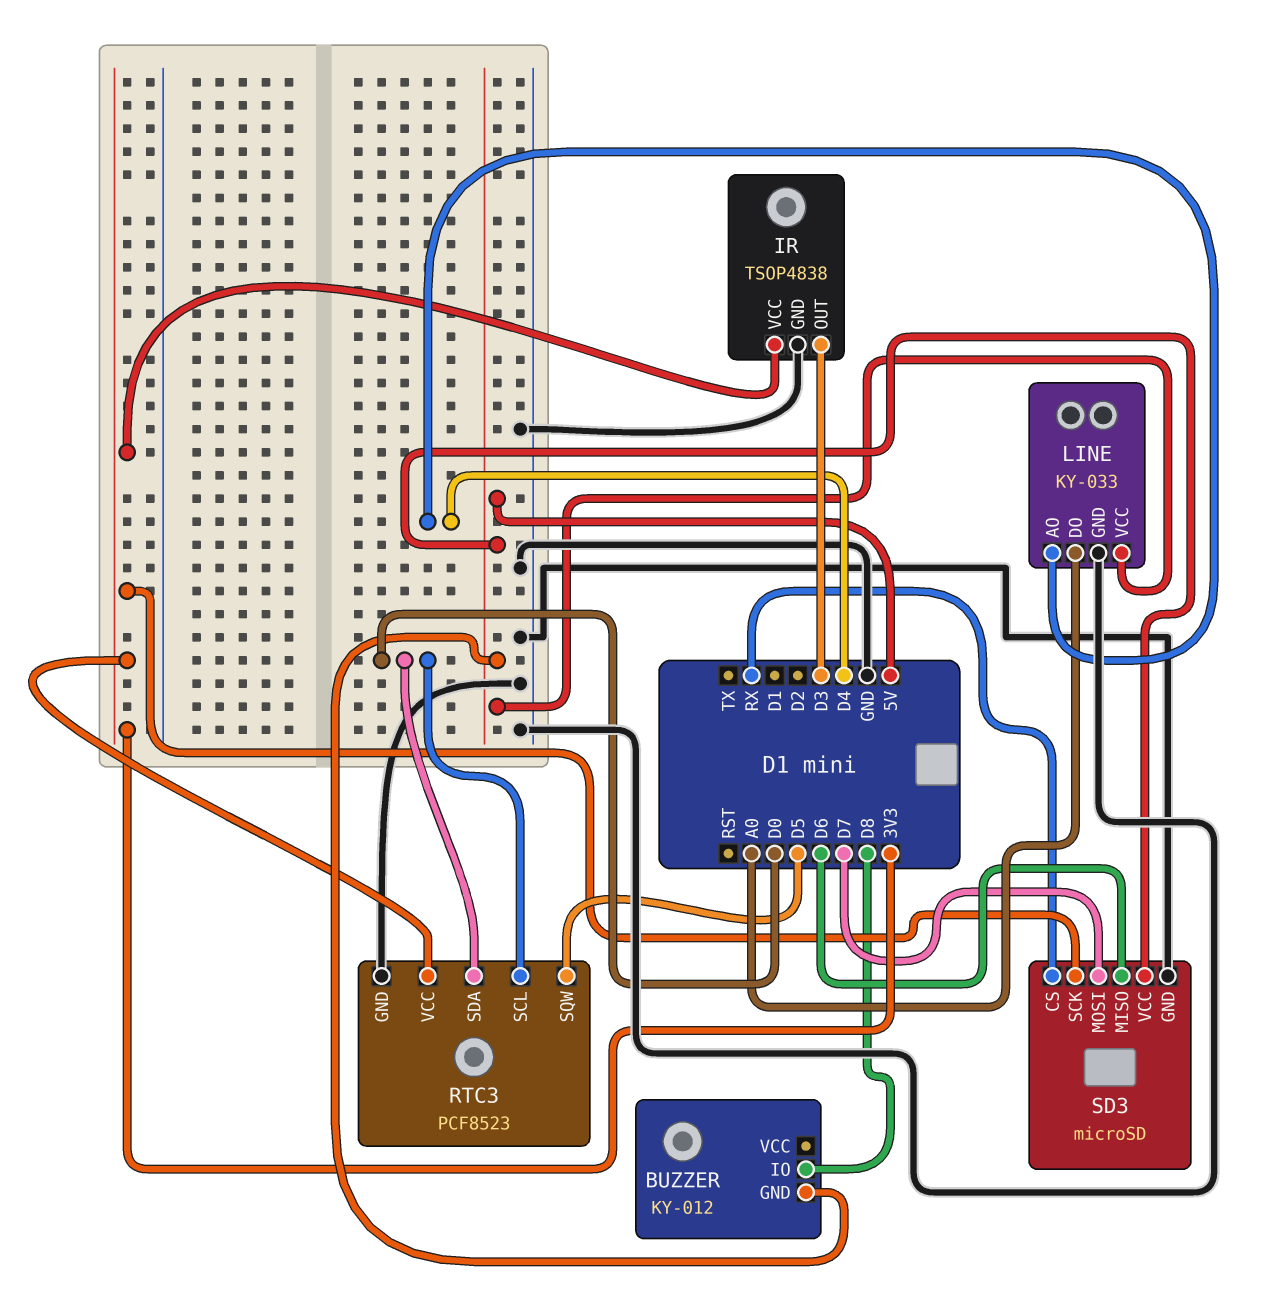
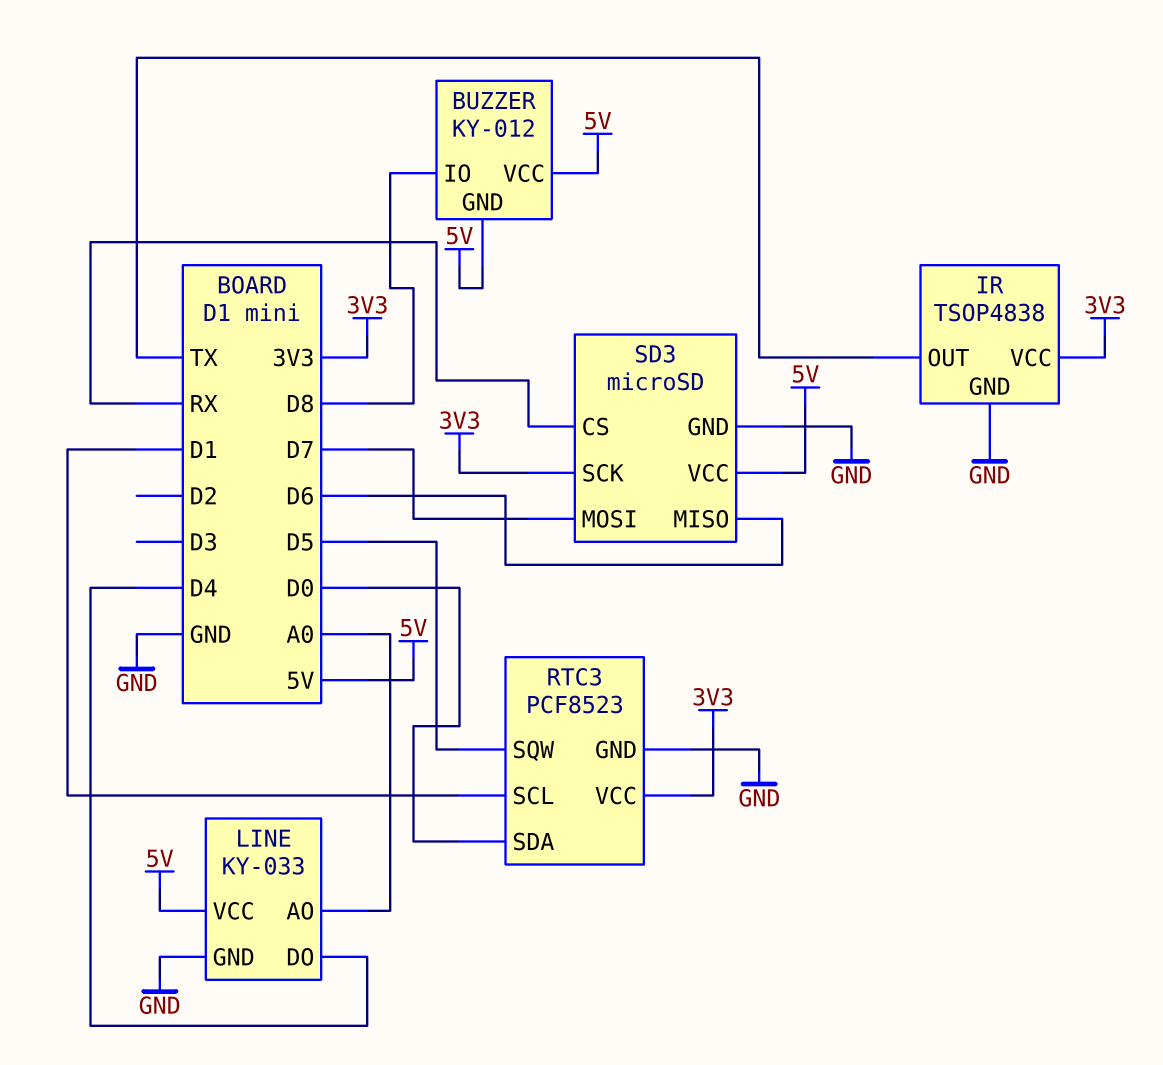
BUZZER pin VCC: none -> 5V
IR pin OUT: D3 -> TX
LINE pin AO: D4 -> A0
LINE pin DO: A0 -> D4
RTC3 pin SCL: D0 -> D1

